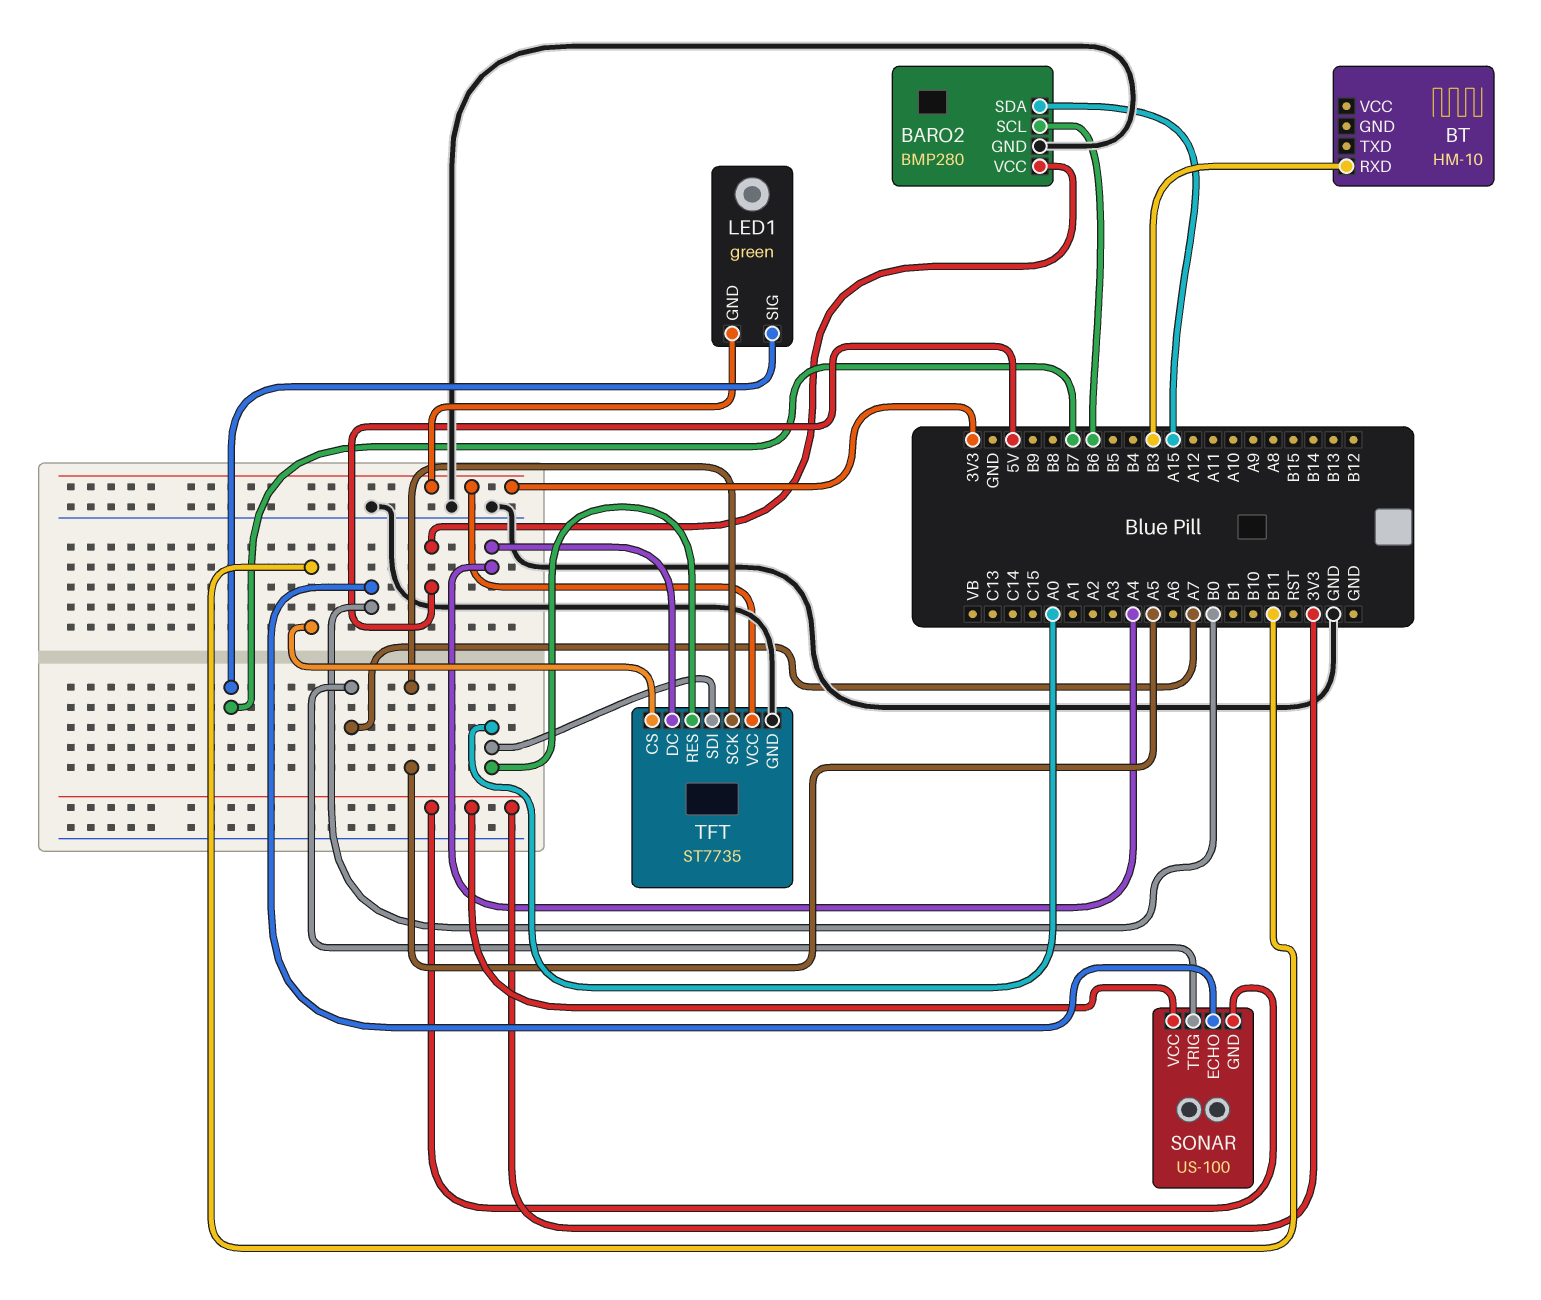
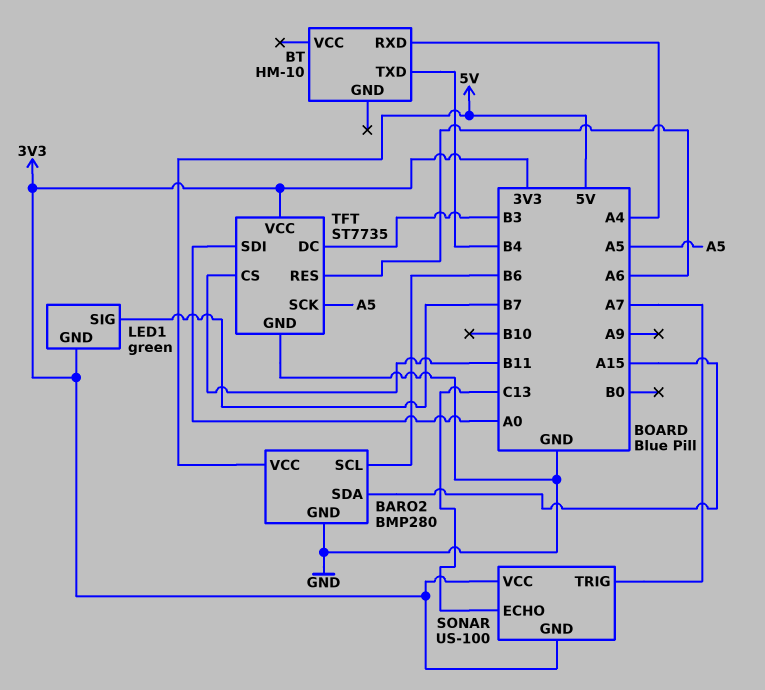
BT pin RXD: B3 -> A4
BT pin TXD: none -> B4
SONAR pin ECHO: B0 -> C13
TFT pin DC: A4 -> B3
TFT pin RES: A0 -> A6

